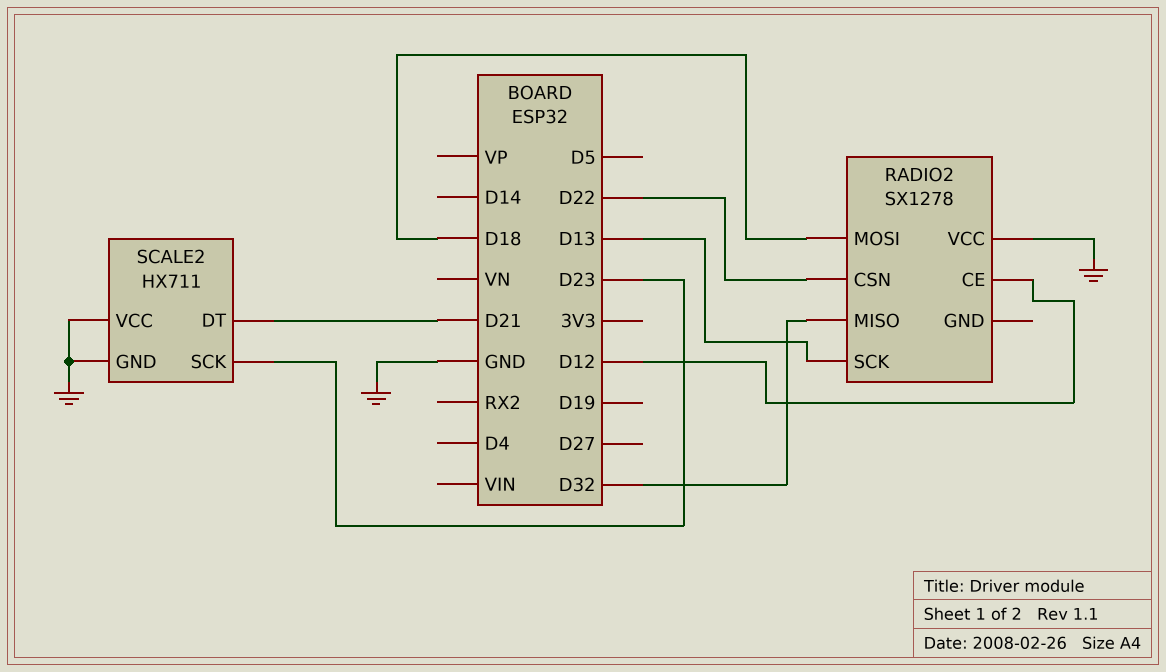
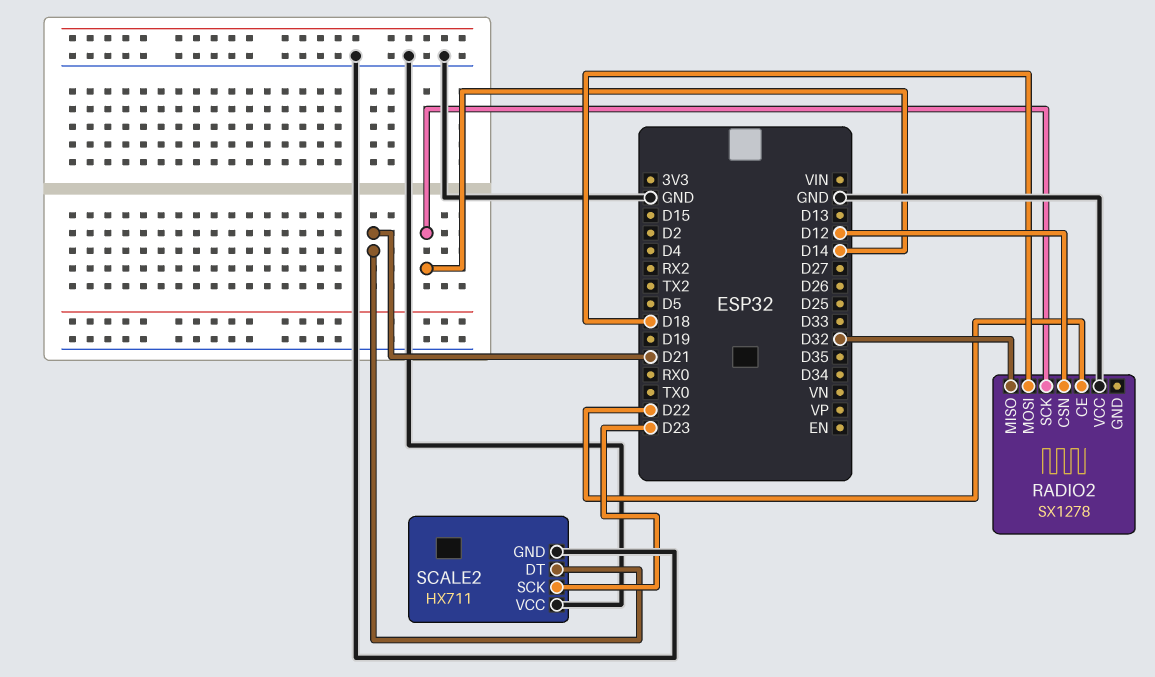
RADIO2 pin CE: D12 -> D22
RADIO2 pin CSN: D22 -> D12
RADIO2 pin SCK: D13 -> D14

